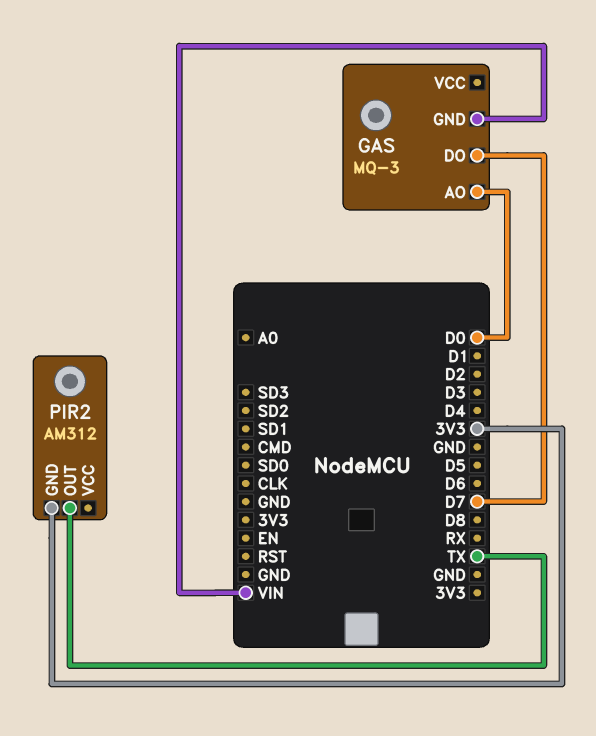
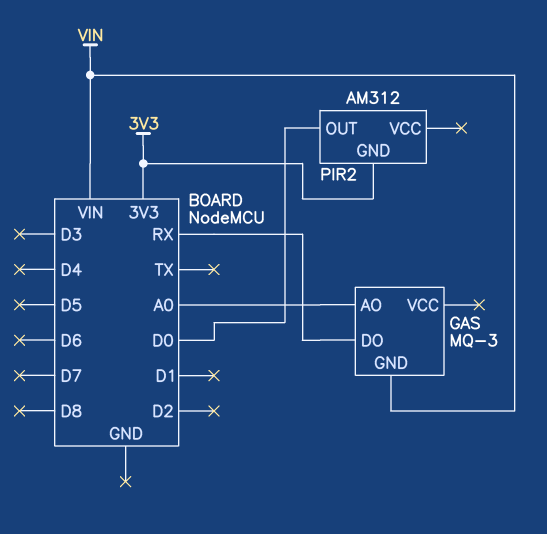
GAS pin AO: D0 -> A0
GAS pin DO: D7 -> RX
PIR2 pin OUT: TX -> D0

